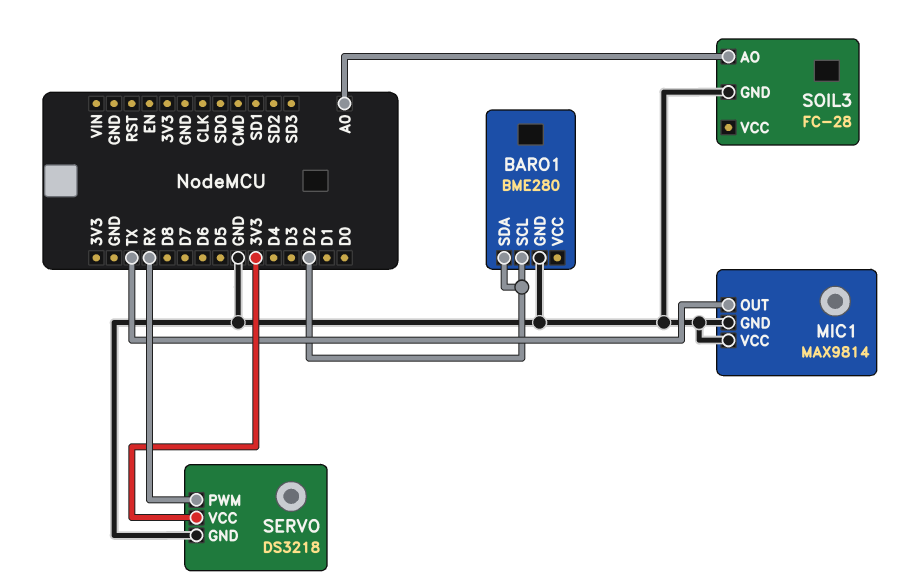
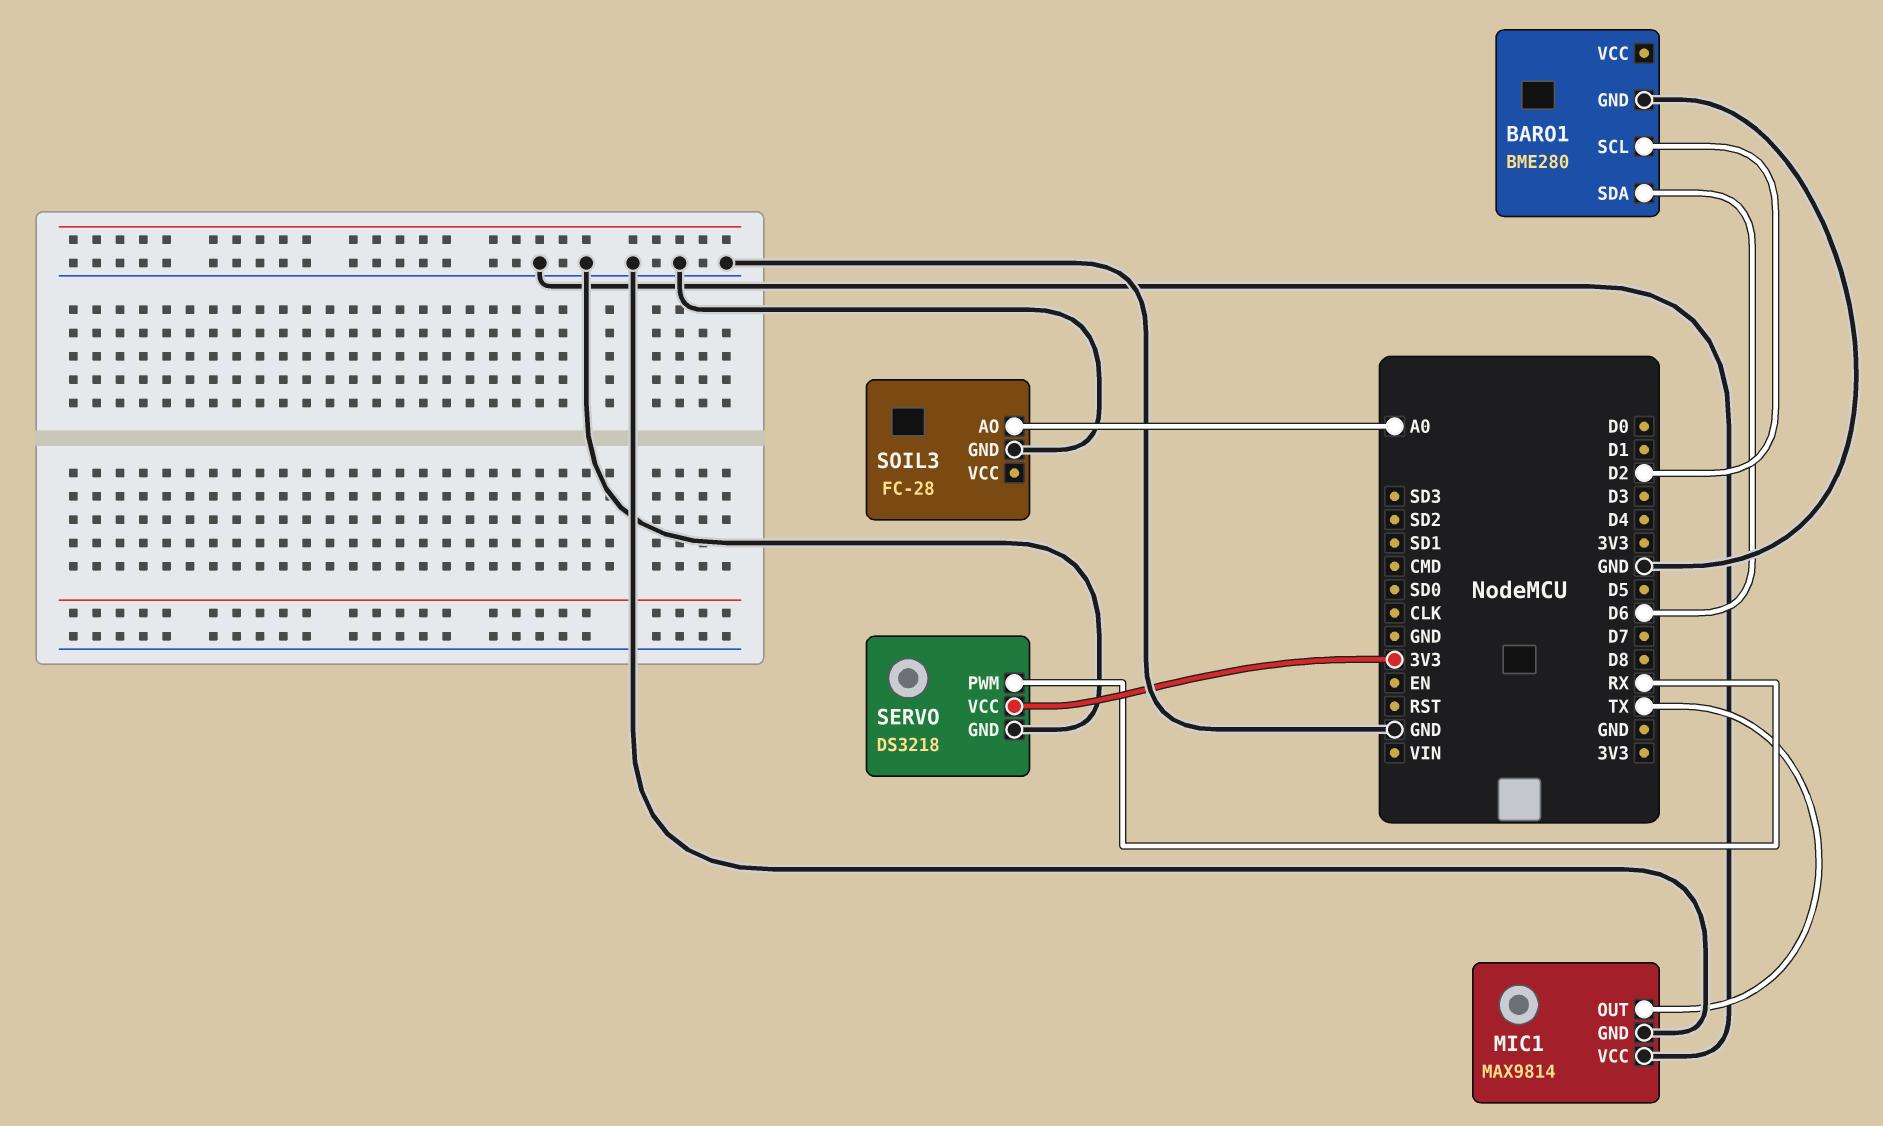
BARO1 pin SDA: D2 -> D6

